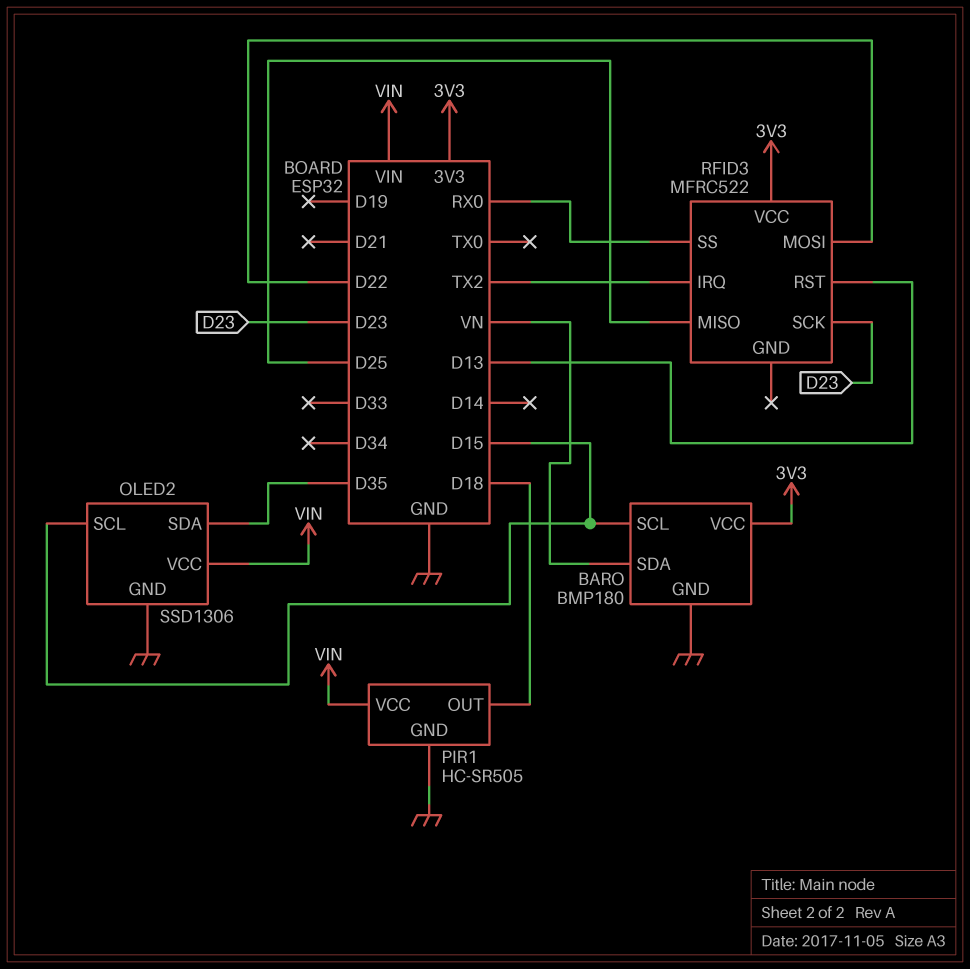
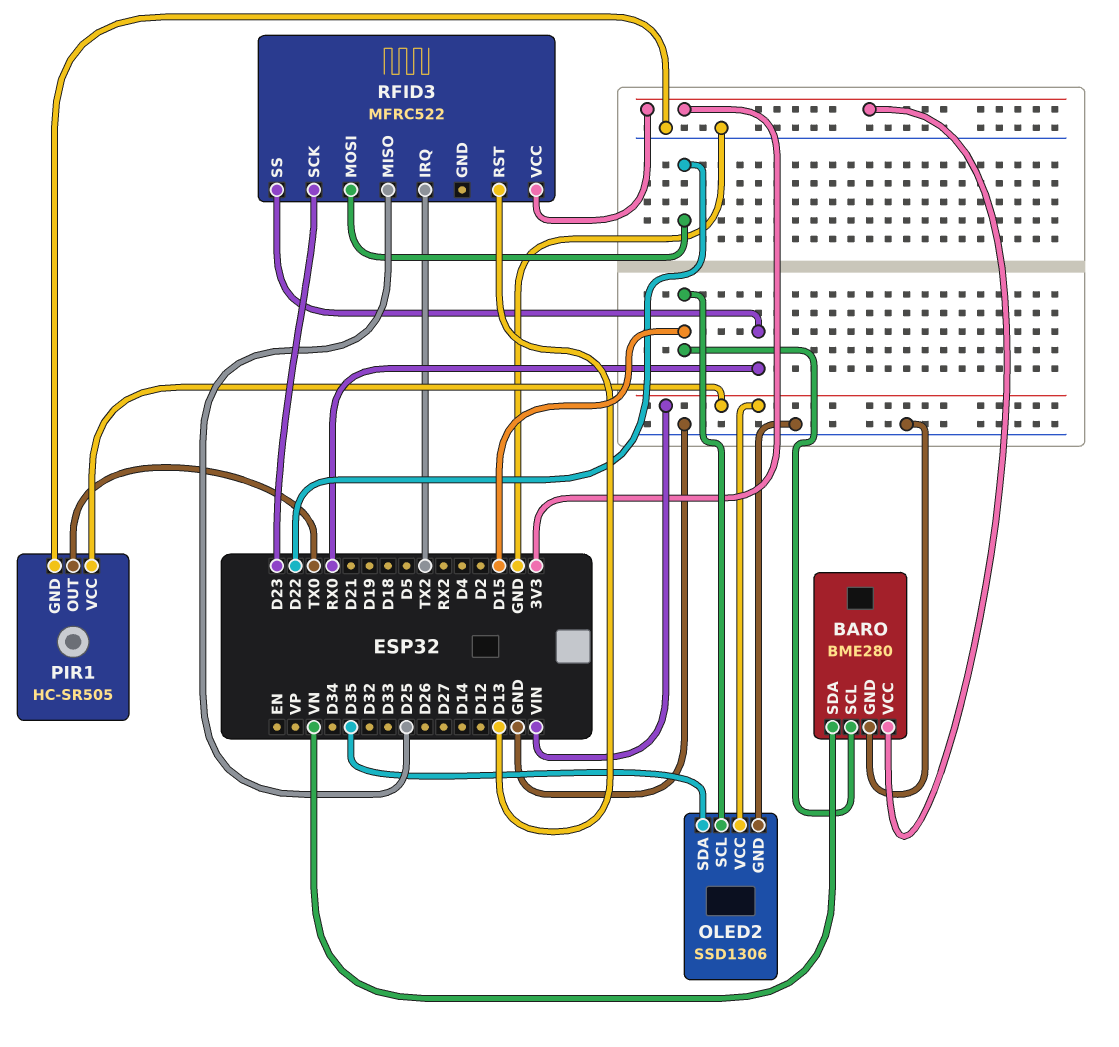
BARO: BMP180 -> BME280
PIR1 pin OUT: D18 -> TX0

